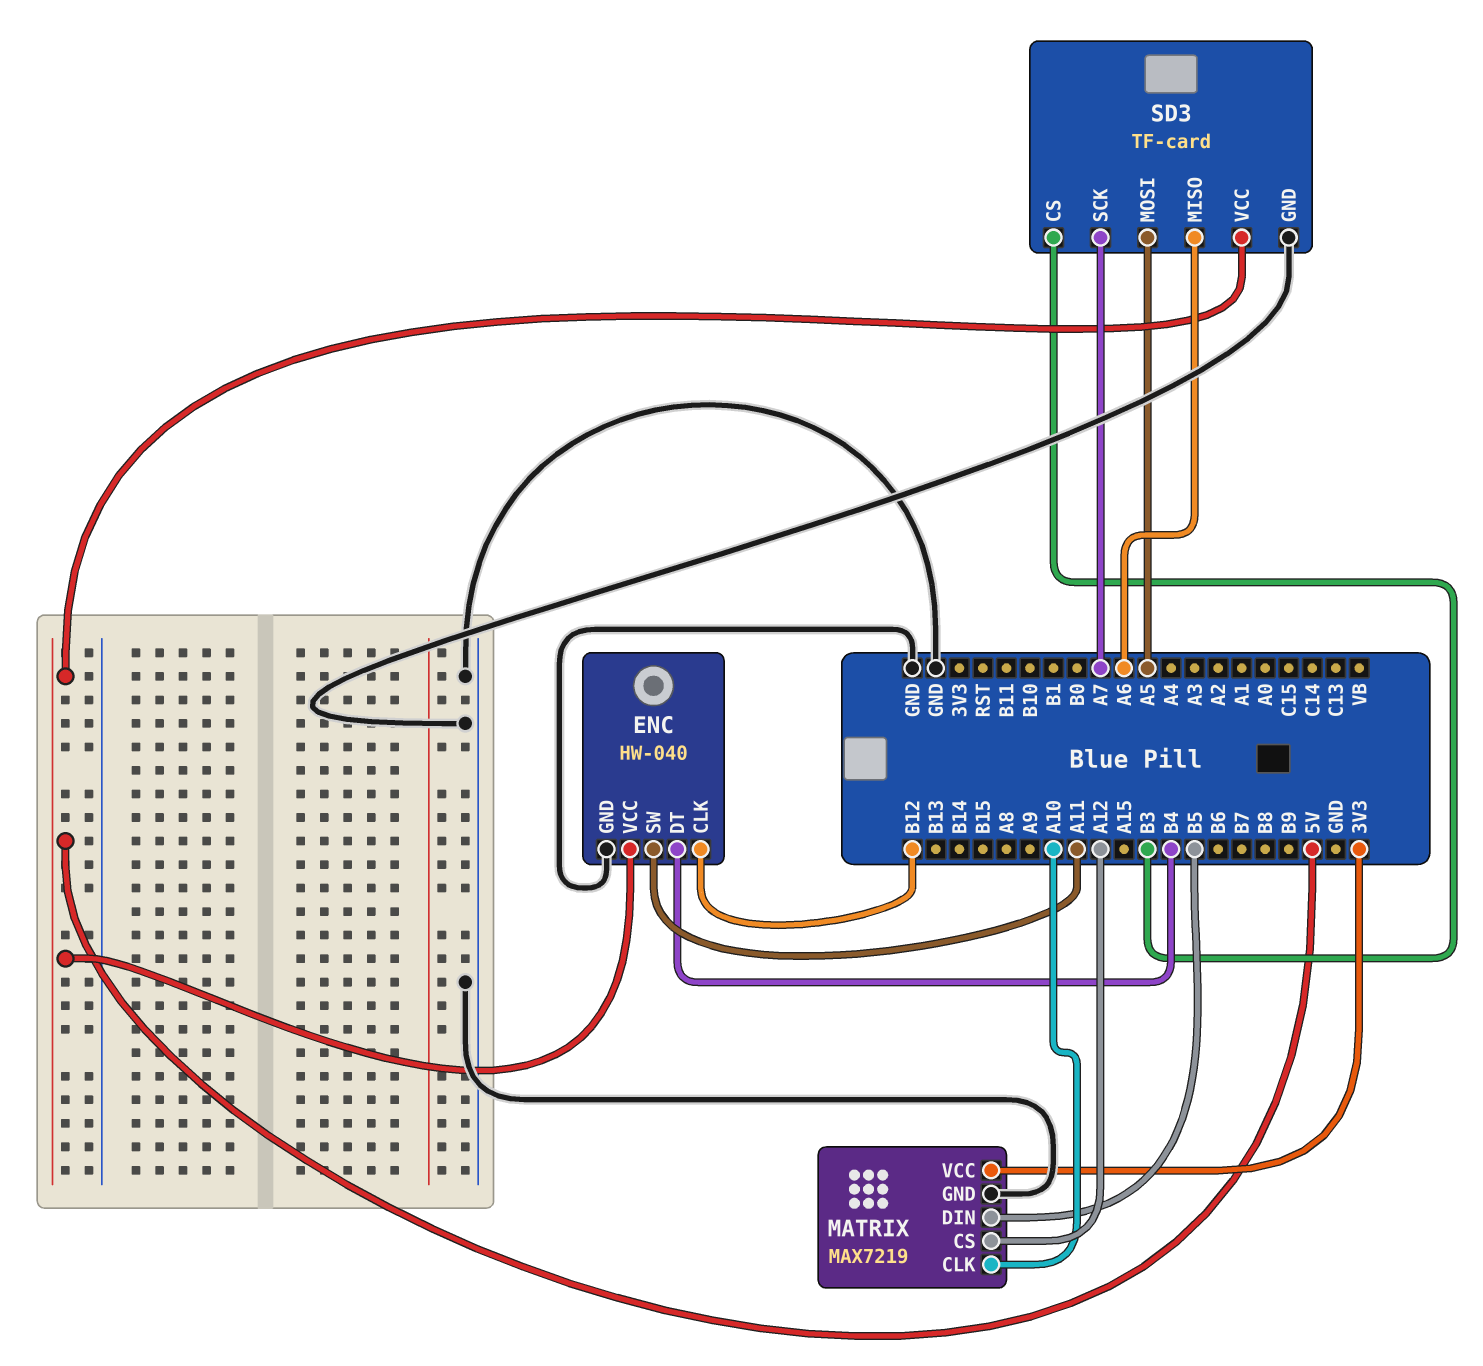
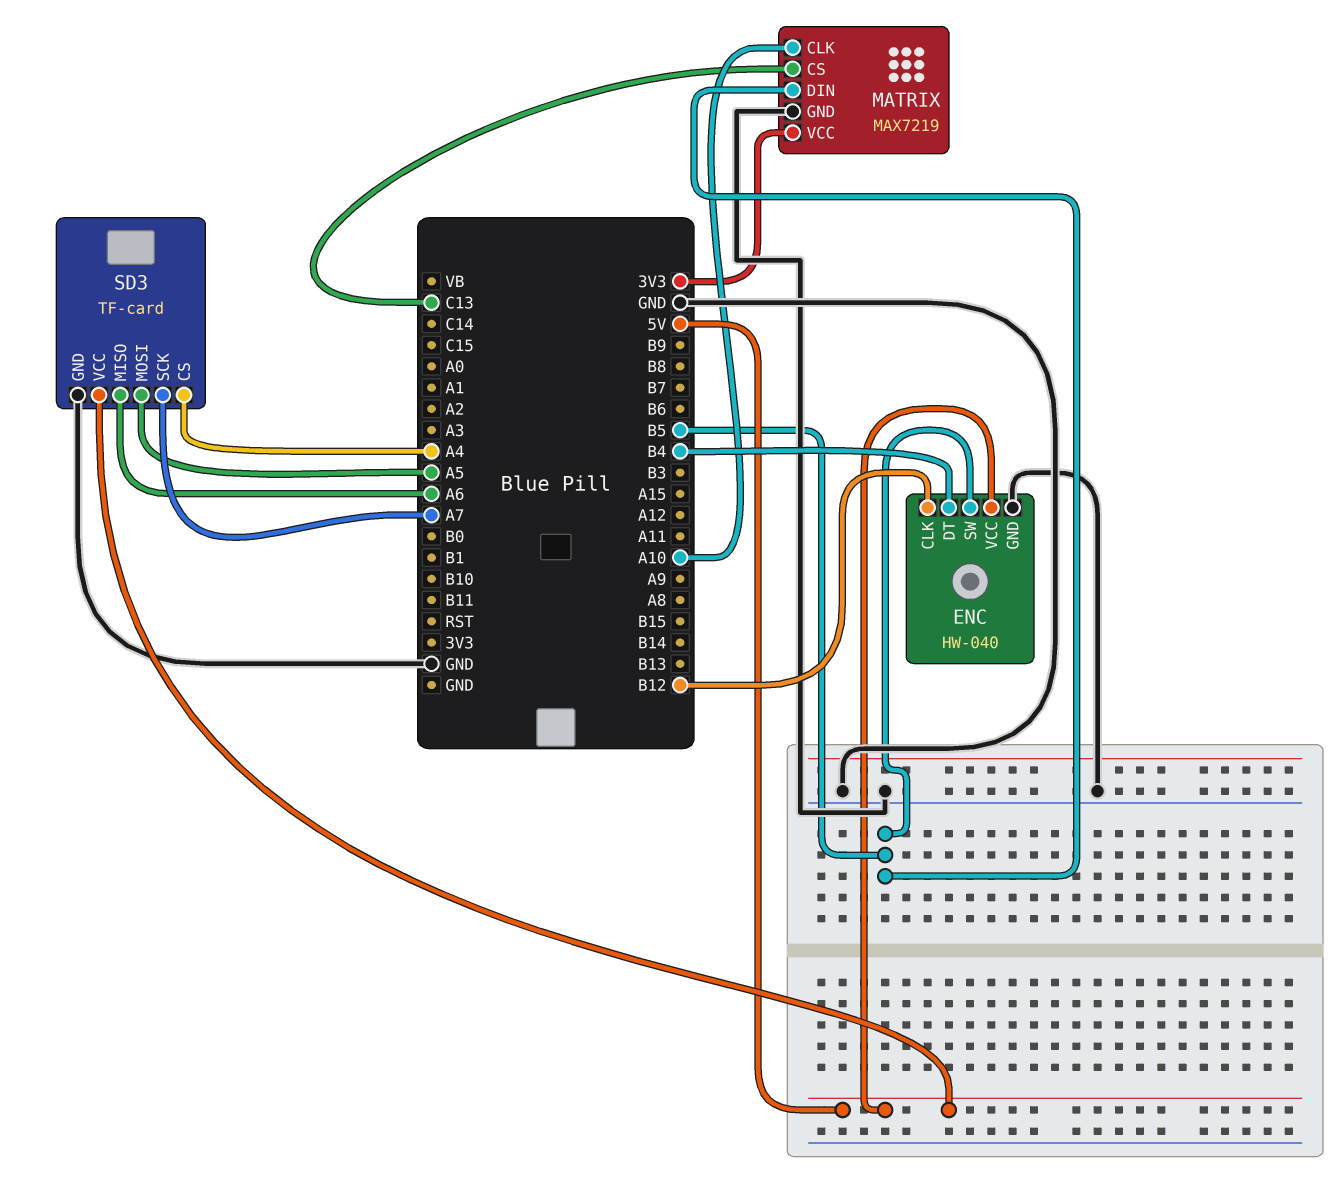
ENC pin SW: A11 -> B5
MATRIX pin CS: A12 -> C13
SD3 pin CS: B3 -> A4

